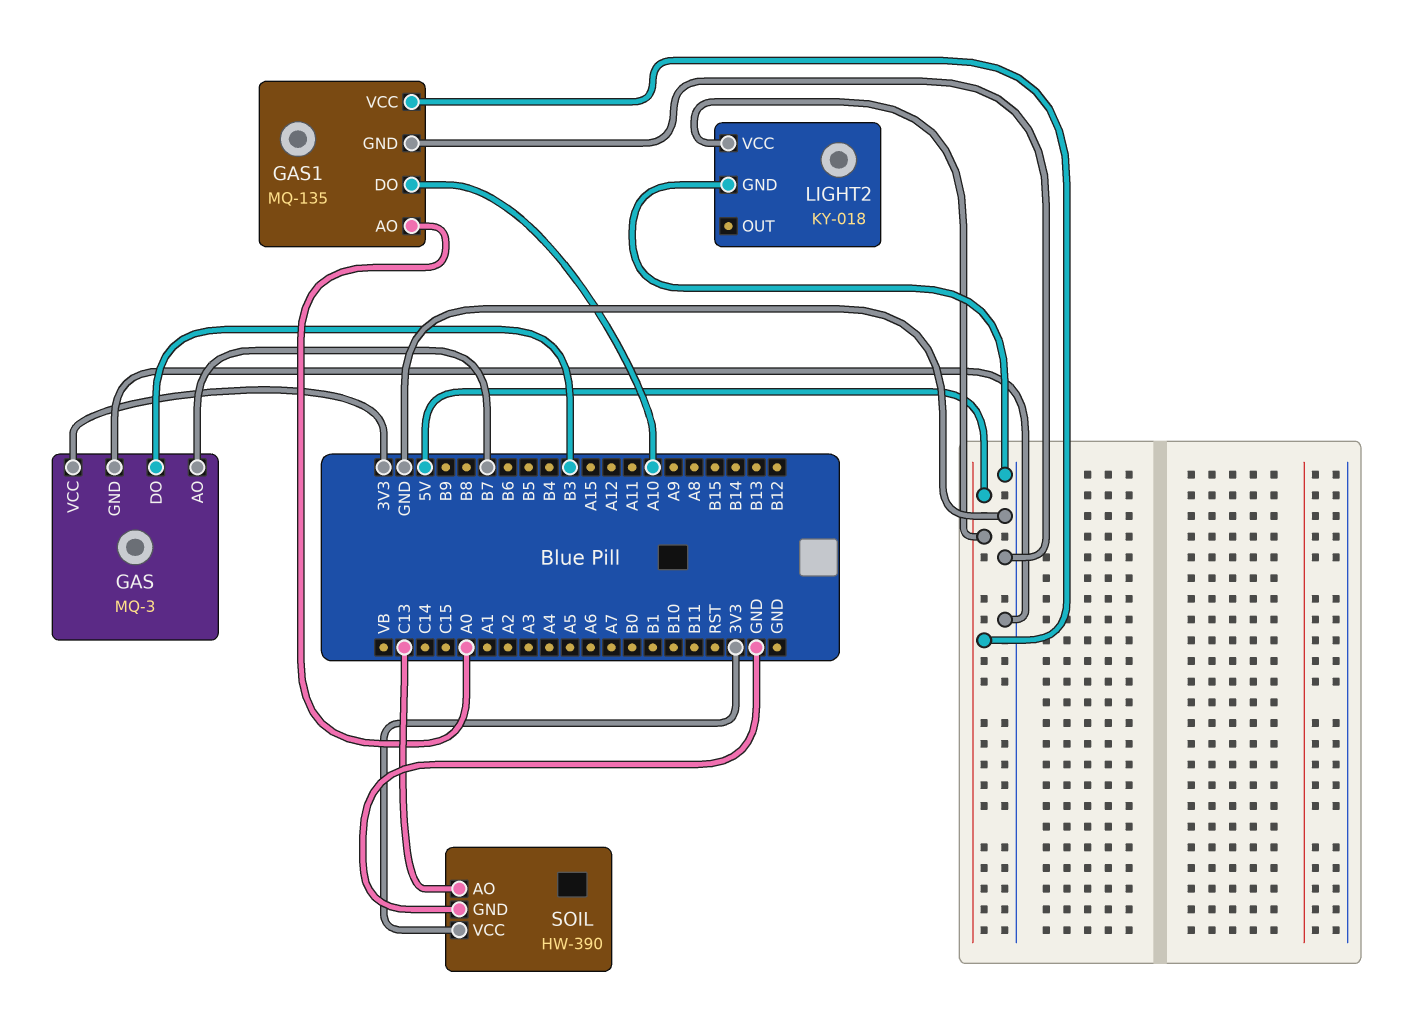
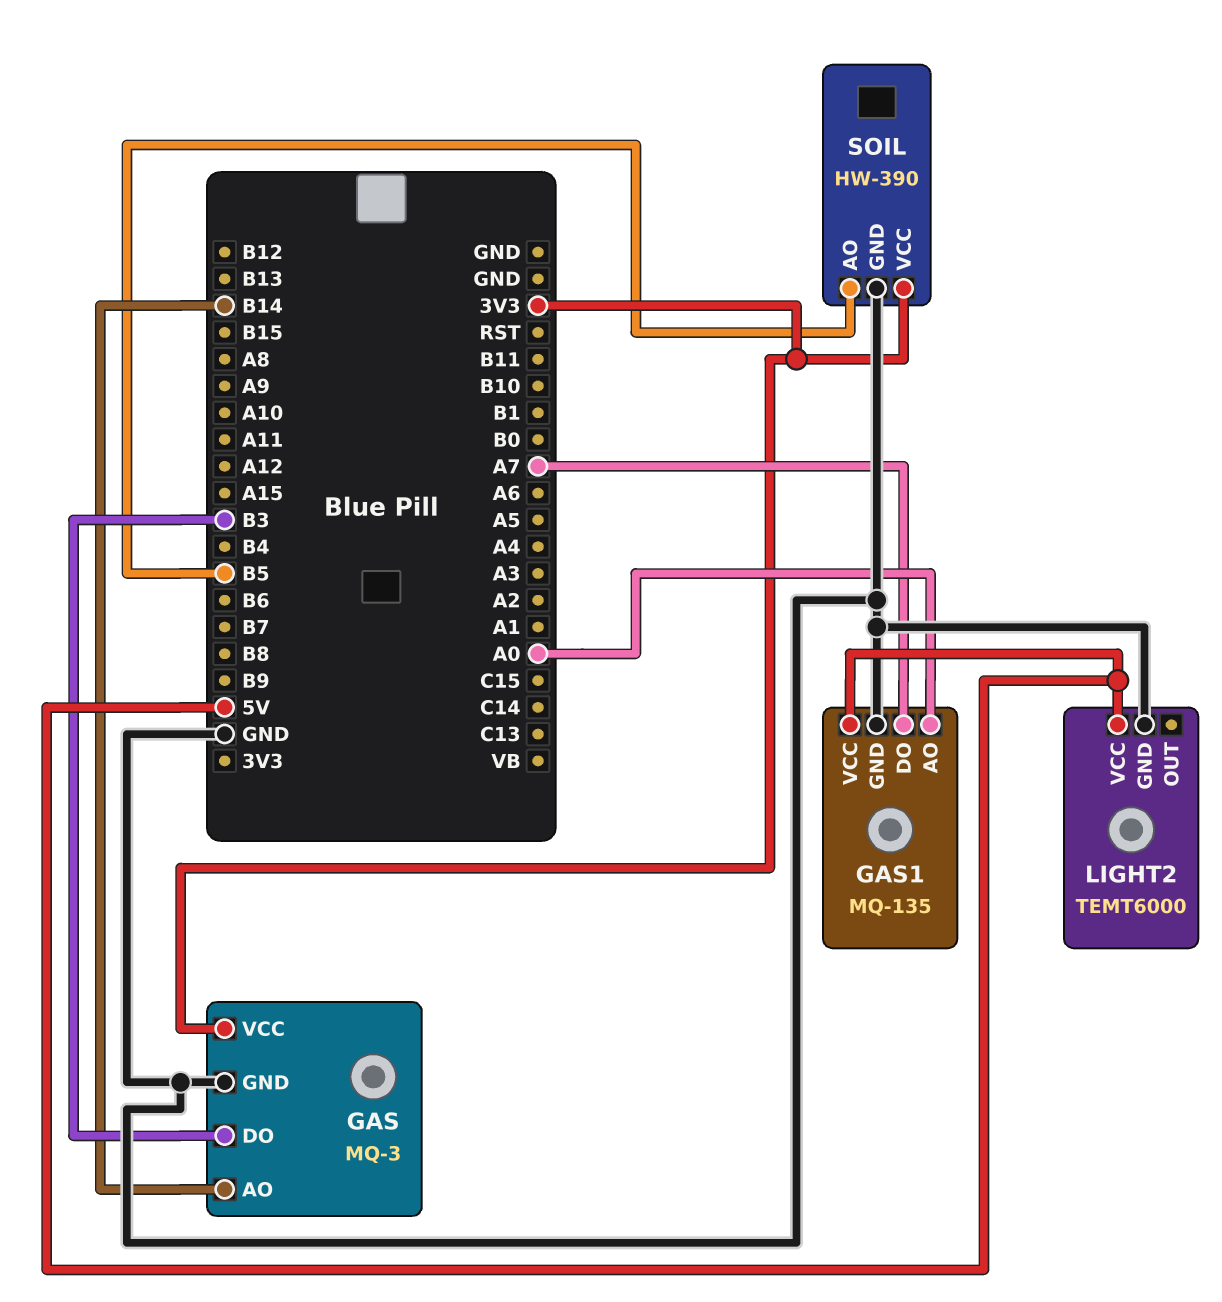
GAS pin AO: B7 -> B14
GAS1 pin DO: A10 -> A7
LIGHT2: KY-018 -> TEMT6000
SOIL pin AO: C13 -> B5

